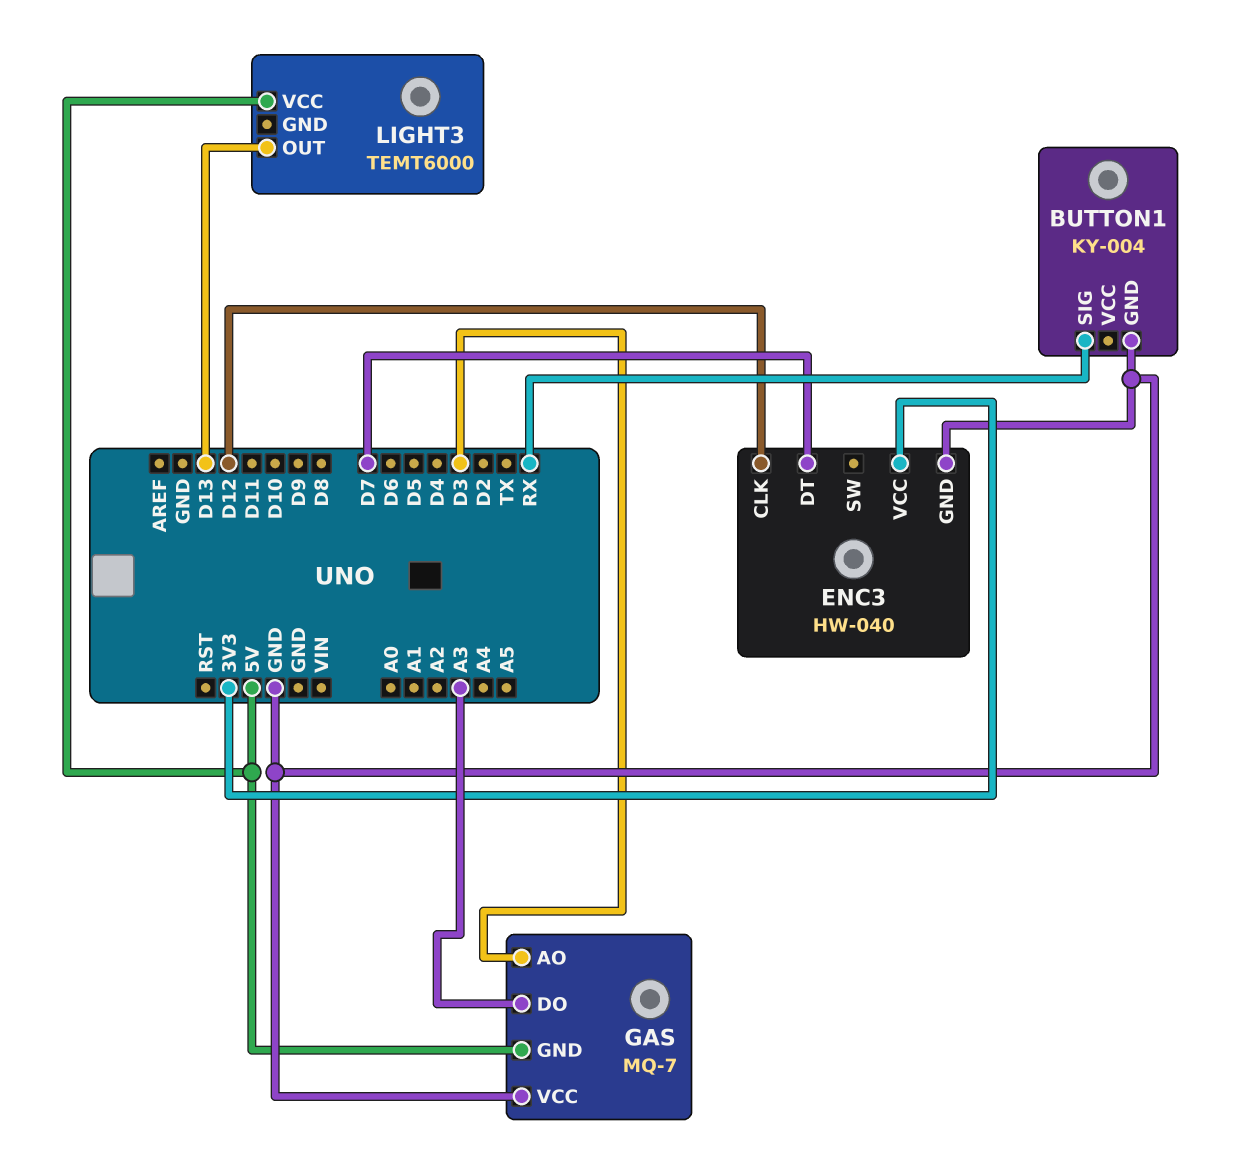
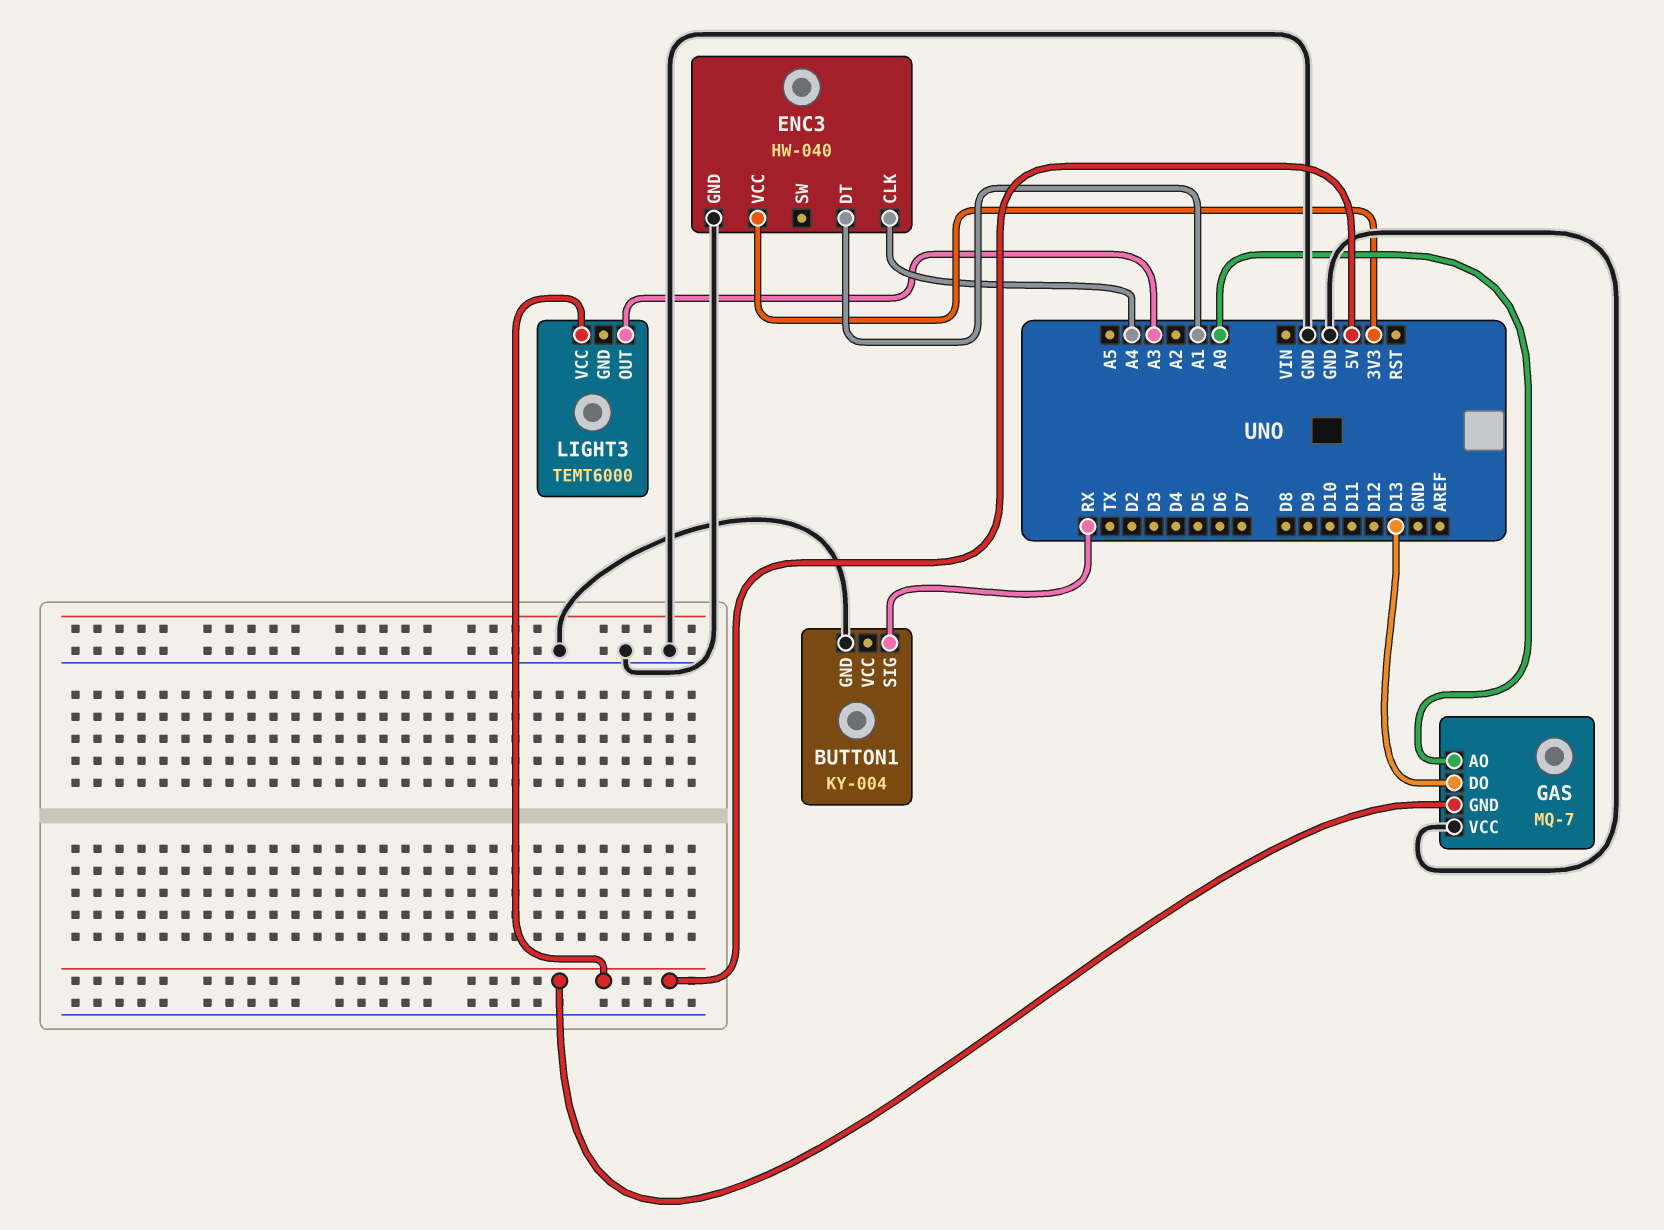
ENC3 pin CLK: D12 -> A4
ENC3 pin DT: D7 -> A1
GAS pin AO: D3 -> A0
GAS pin DO: A3 -> D13
LIGHT3 pin OUT: D13 -> A3

